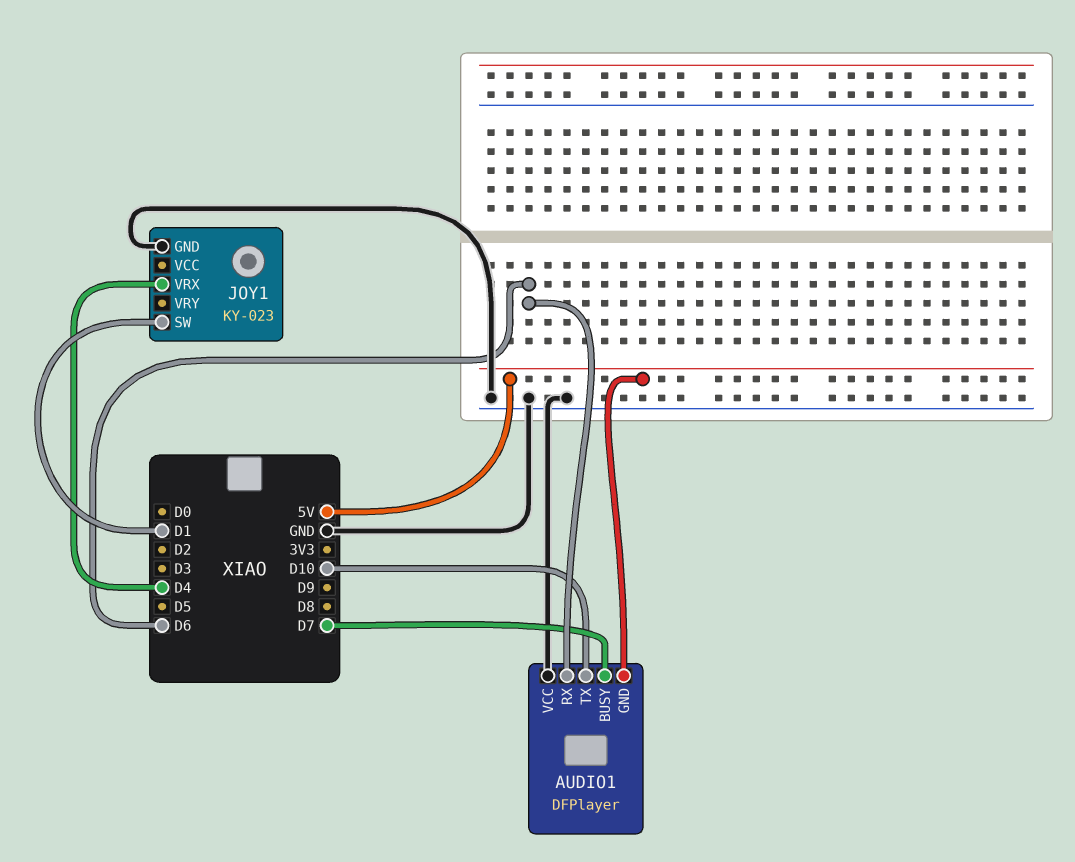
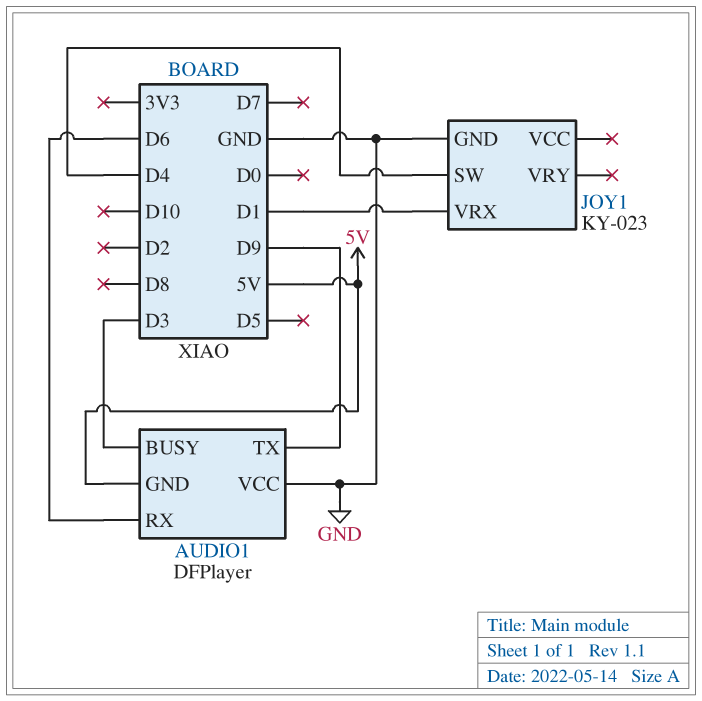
AUDIO1 pin BUSY: D7 -> D3
AUDIO1 pin TX: D10 -> D9
JOY1 pin SW: D1 -> D4
JOY1 pin VRX: D4 -> D1

